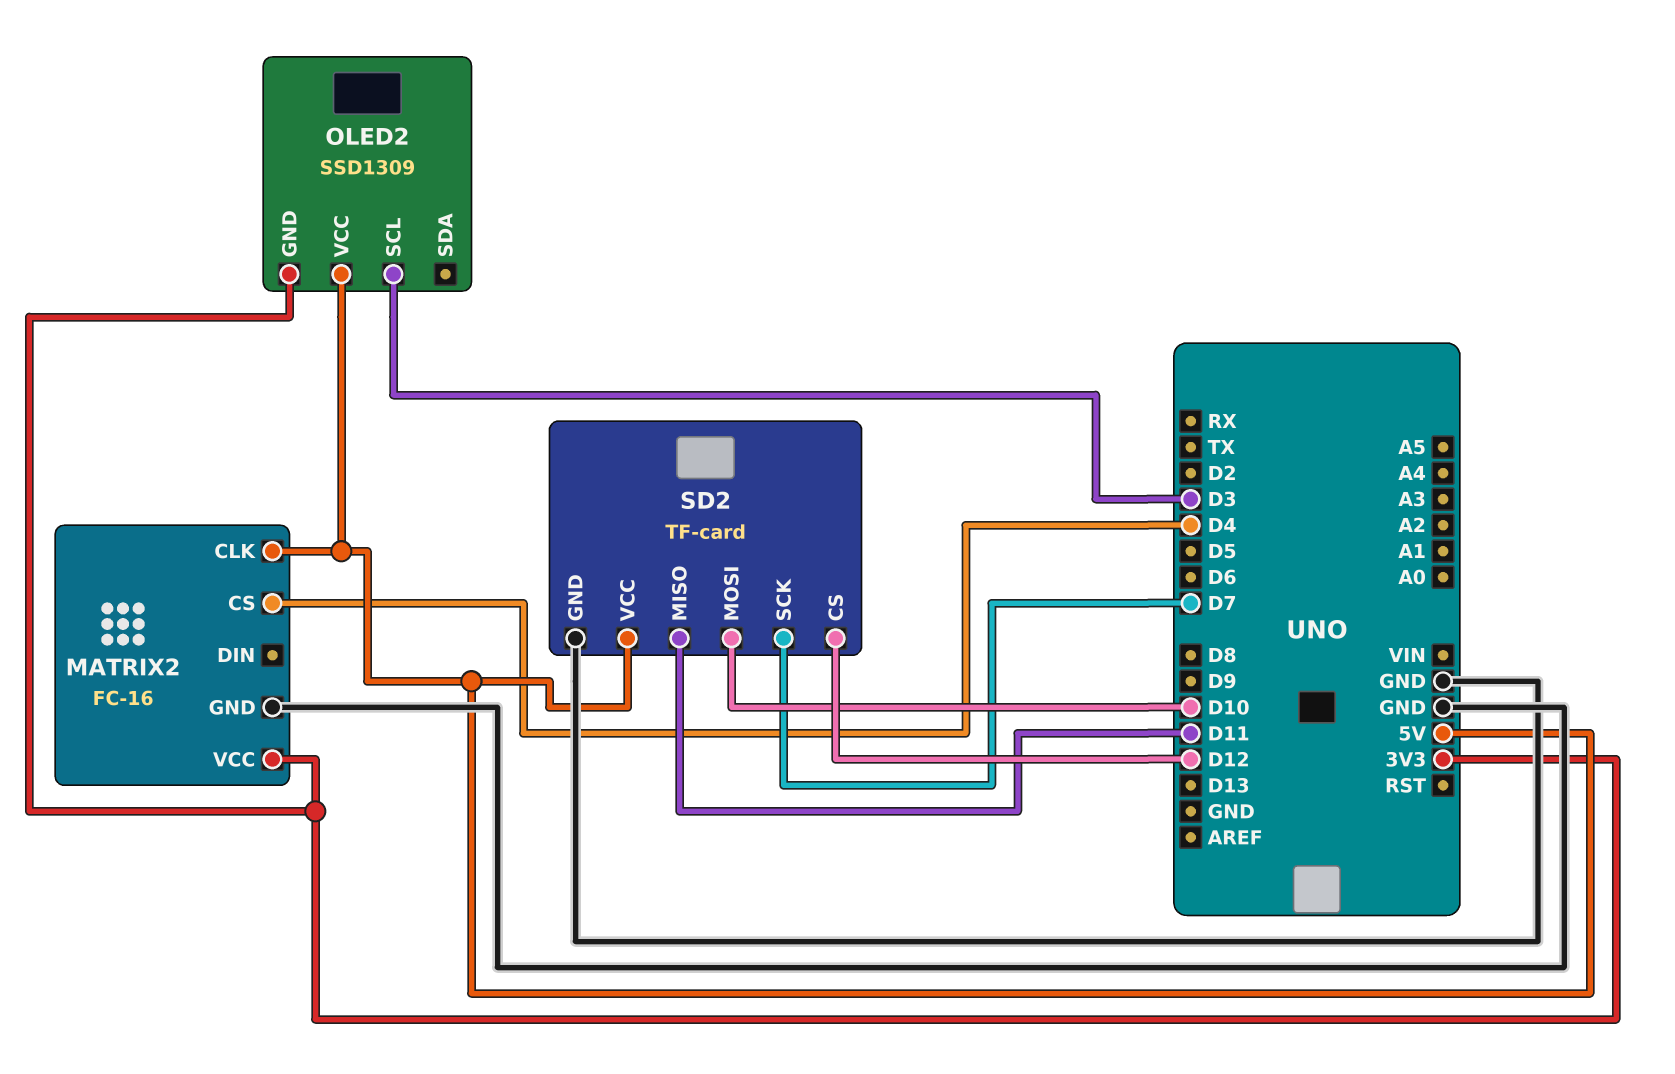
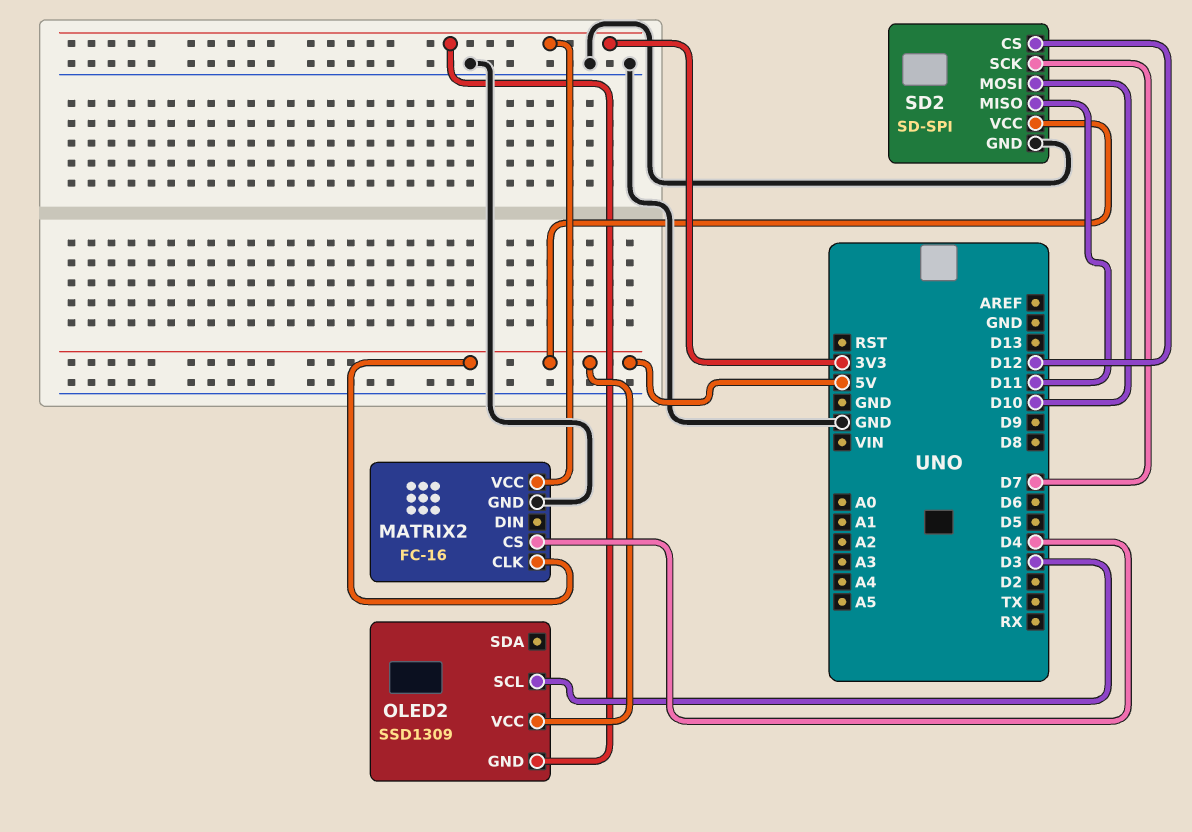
SD2: TF-card -> SD-SPI

